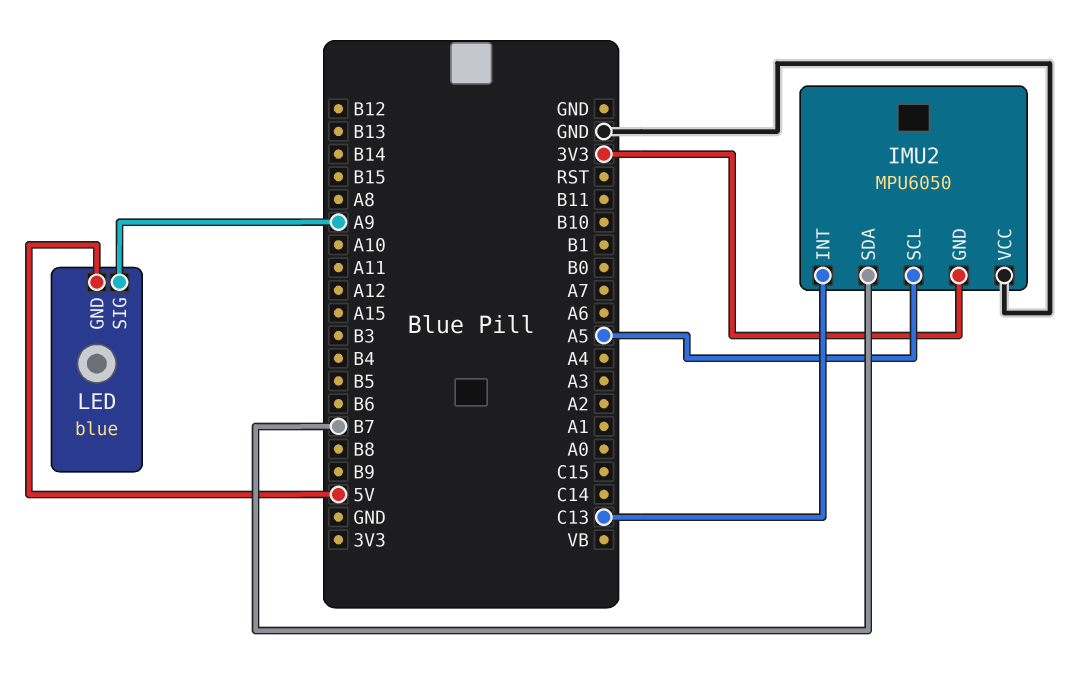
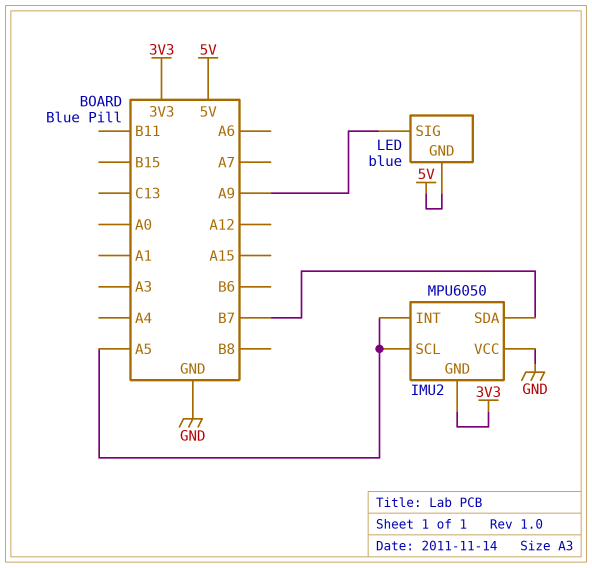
IMU2 pin INT: C13 -> A5

